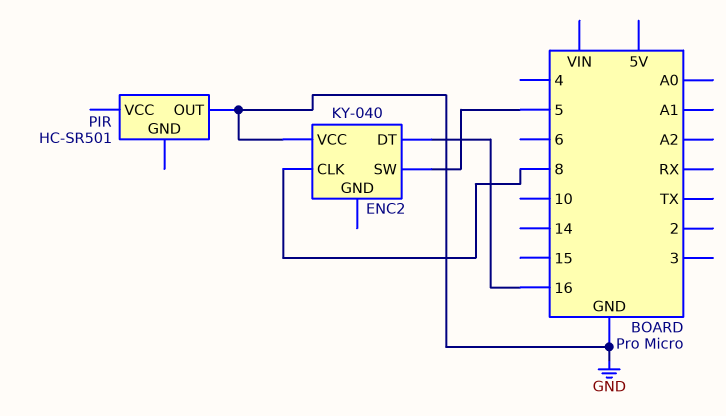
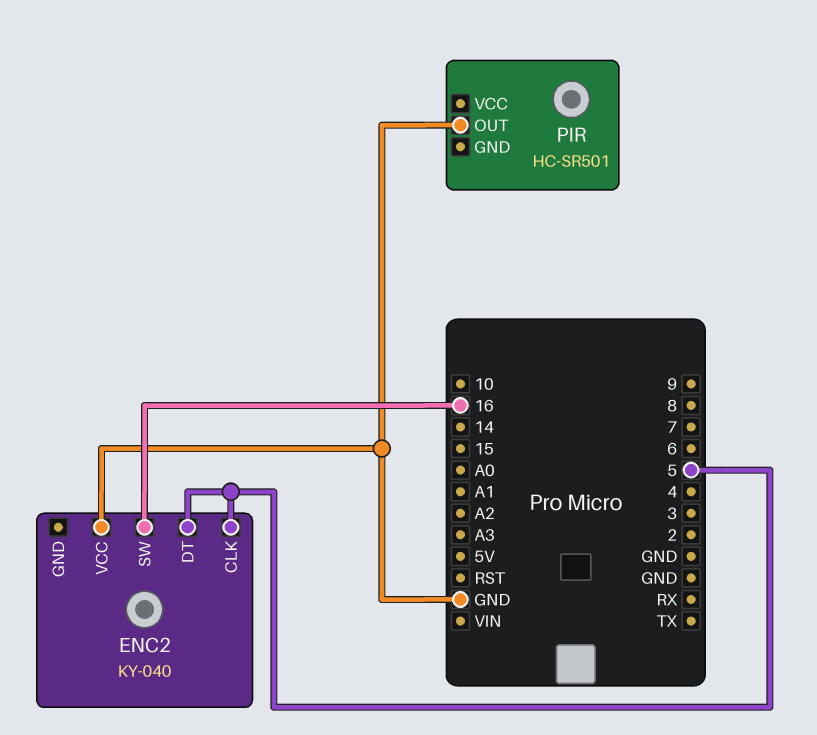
ENC2 pin CLK: 8 -> 5
ENC2 pin DT: 16 -> 5
ENC2 pin SW: 5 -> 16

